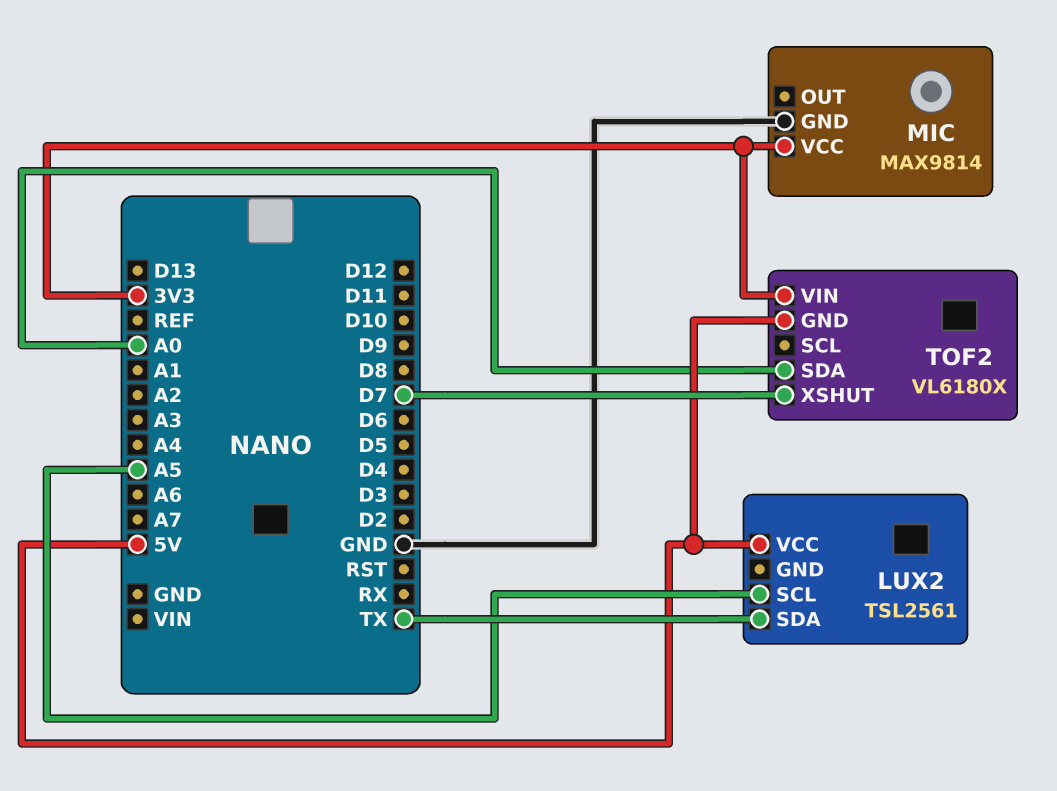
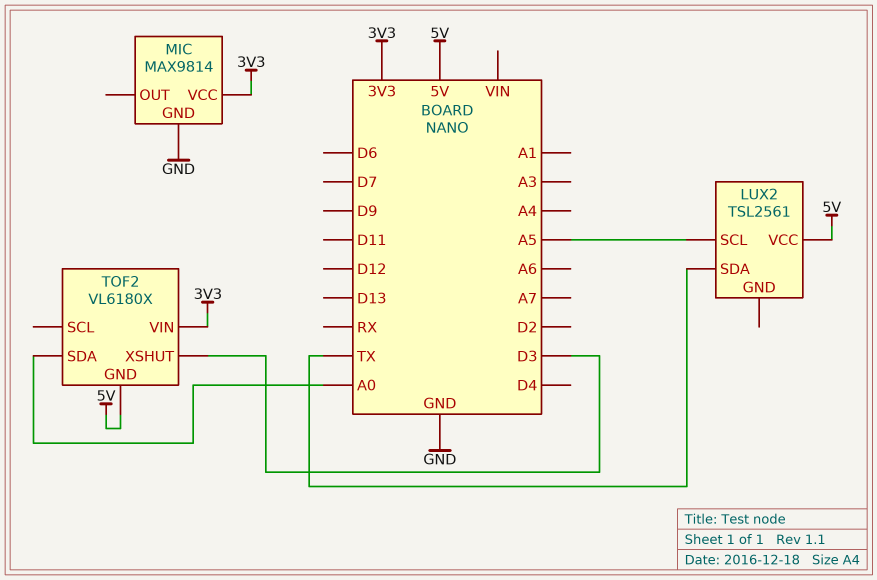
TOF2 pin XSHUT: D7 -> D3

